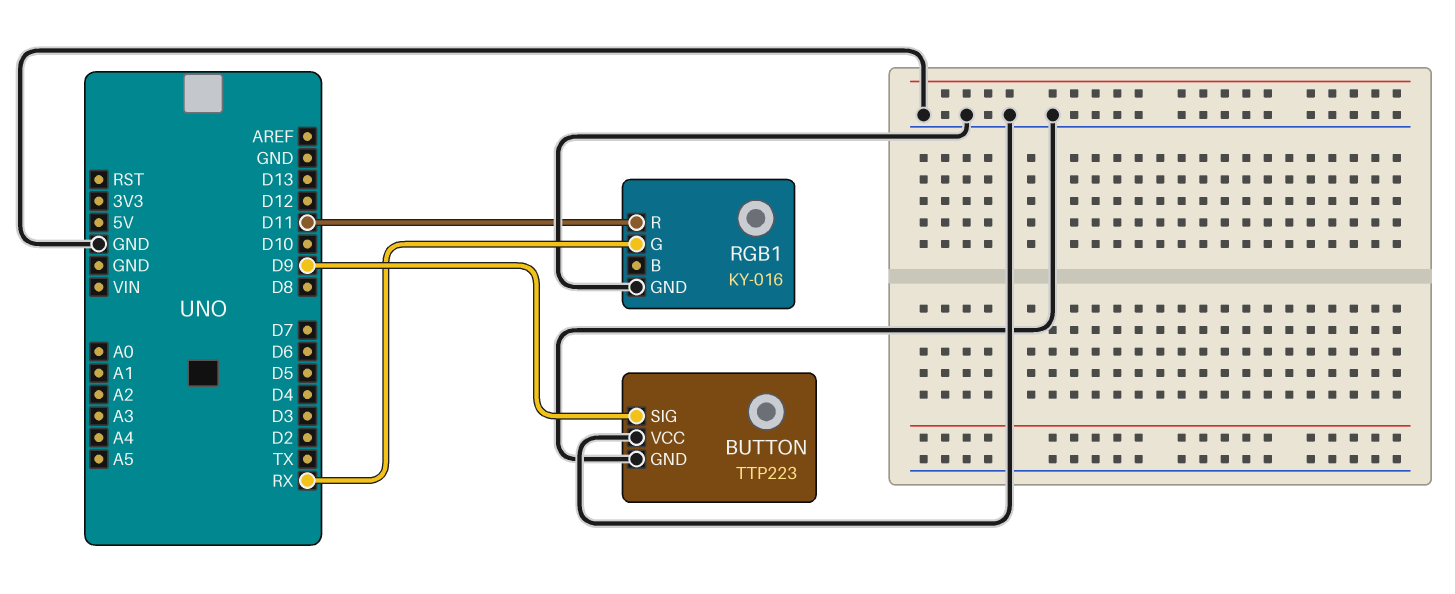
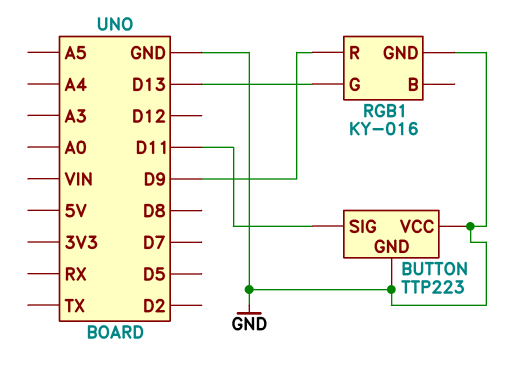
BUTTON pin SIG: D9 -> D11
RGB1 pin G: RX -> D13
RGB1 pin R: D11 -> D9

